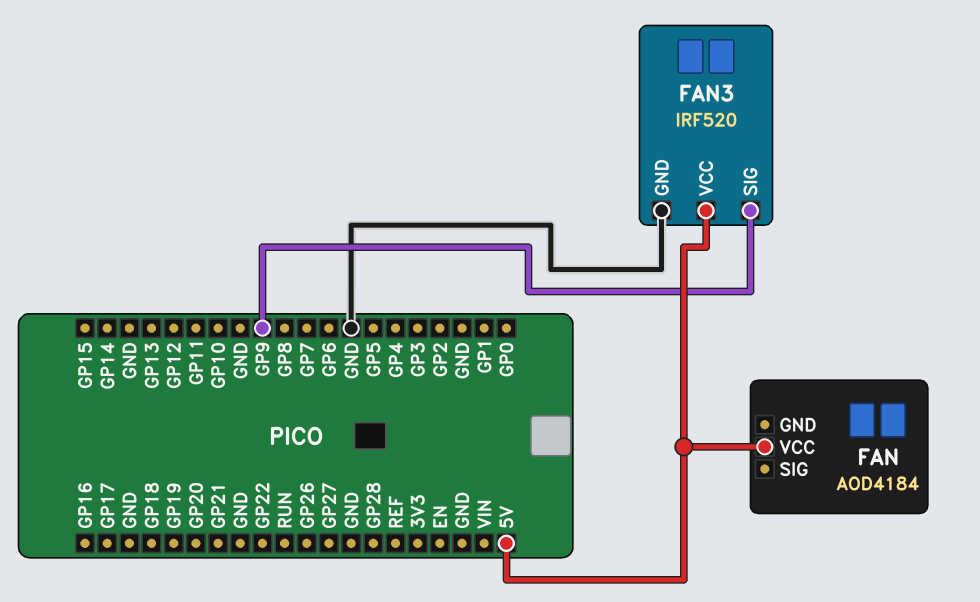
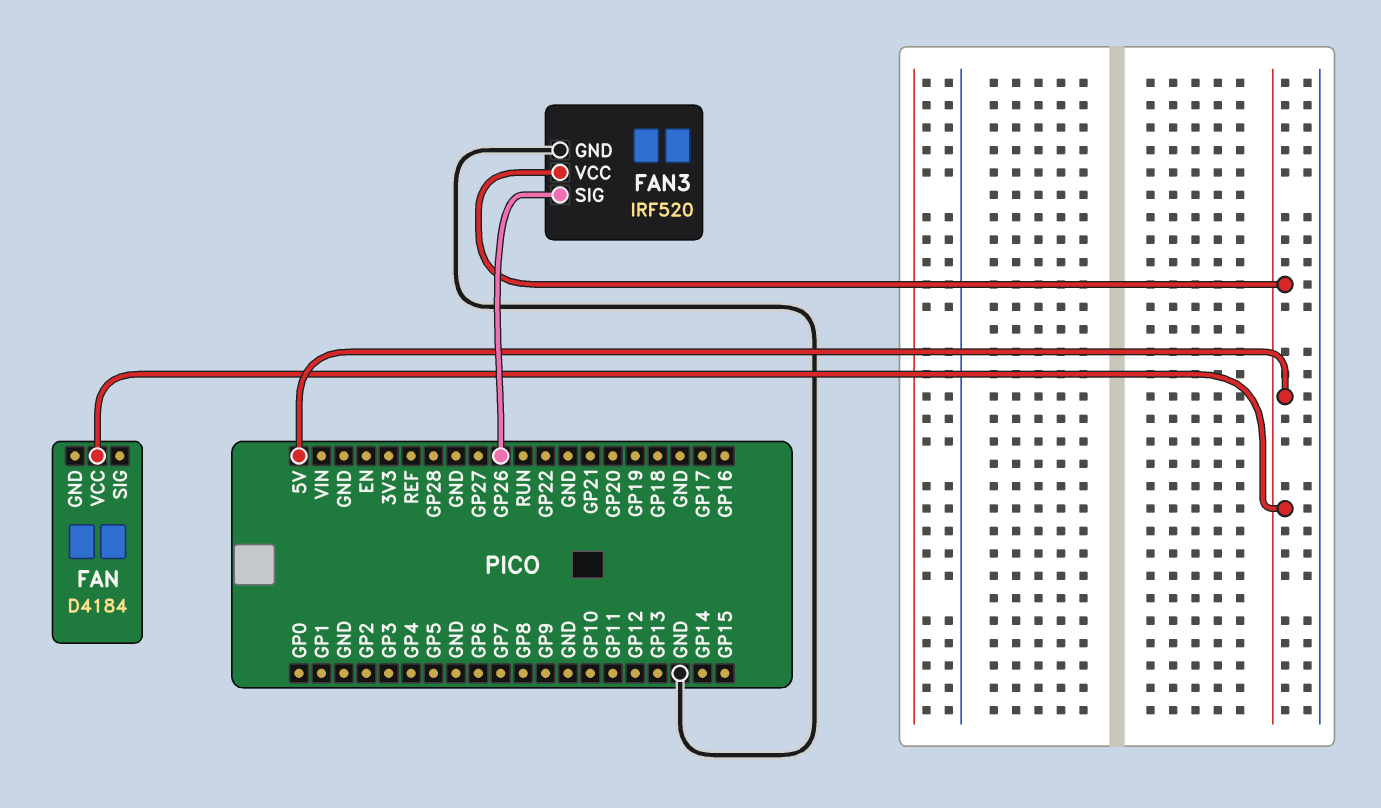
FAN: AOD4184 -> D4184
FAN3 pin SIG: GP9 -> GP26

